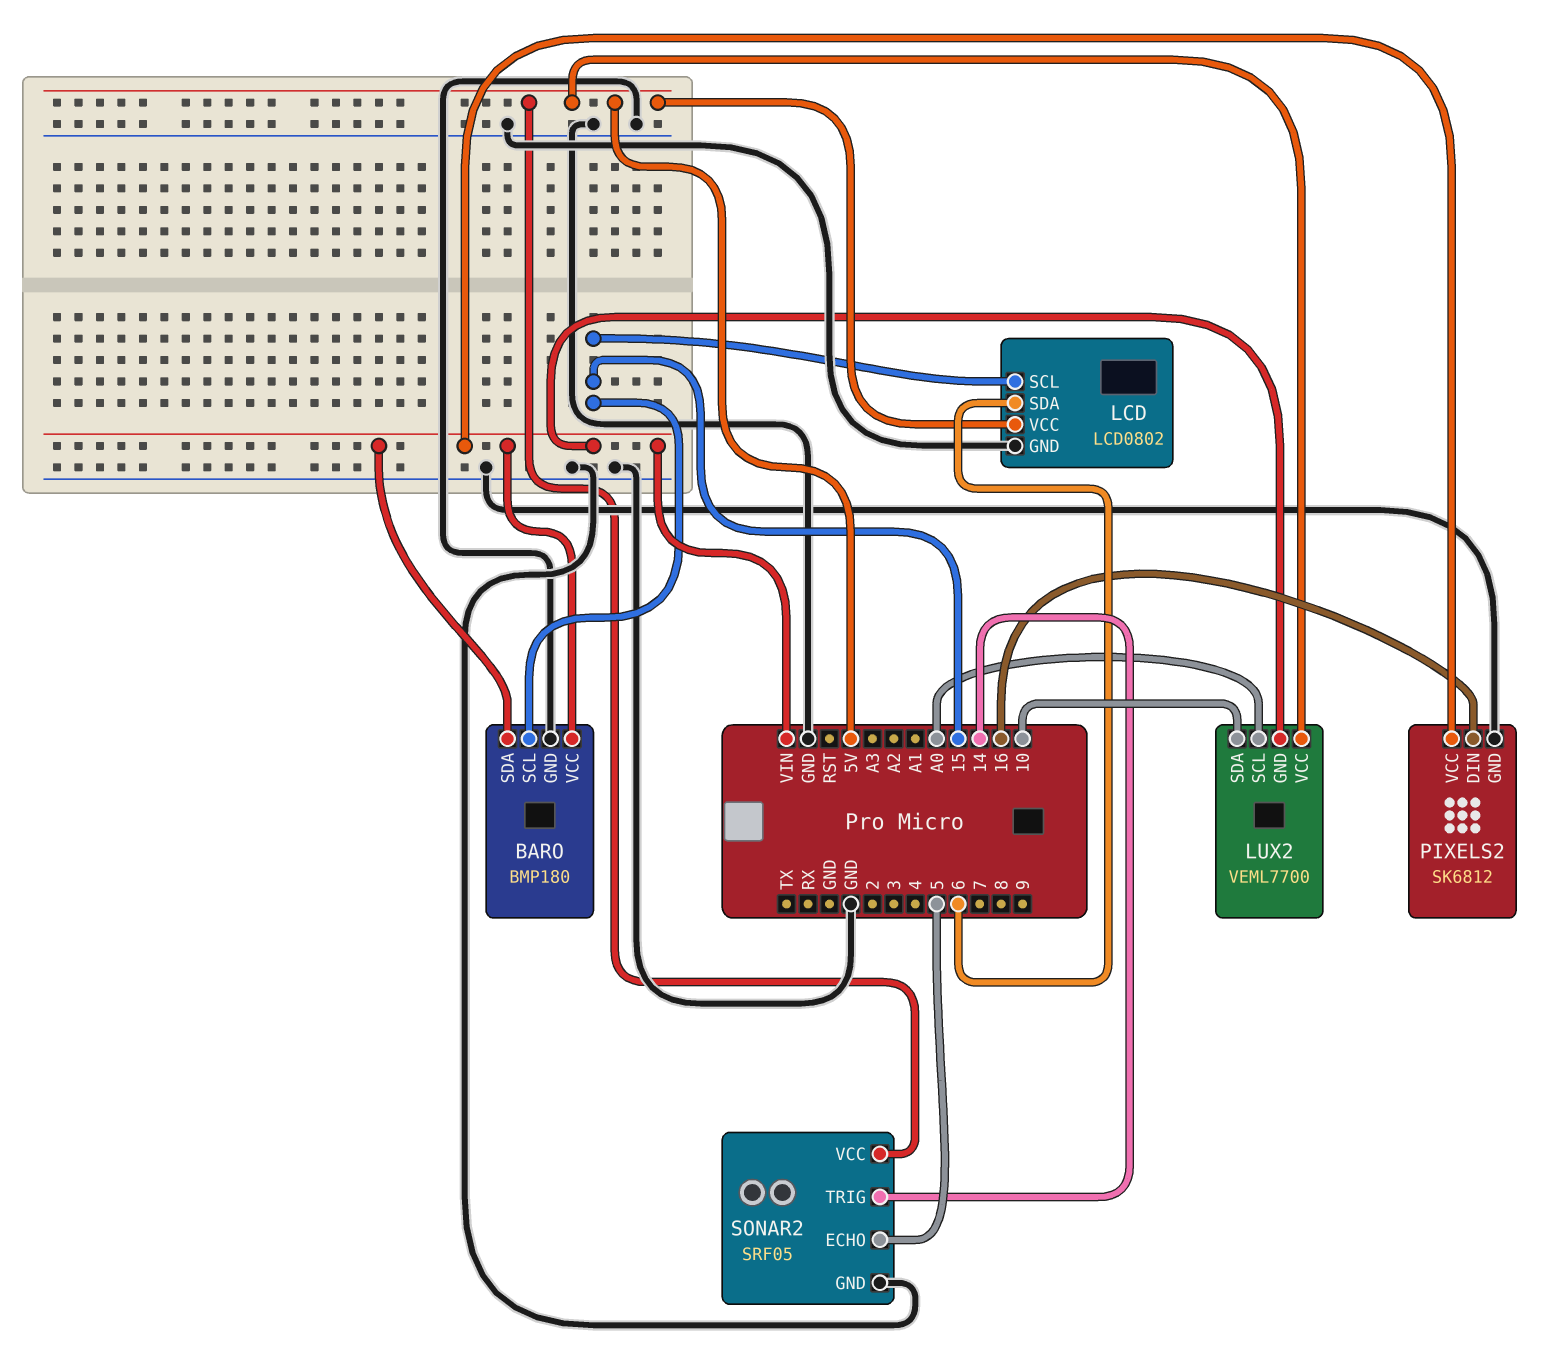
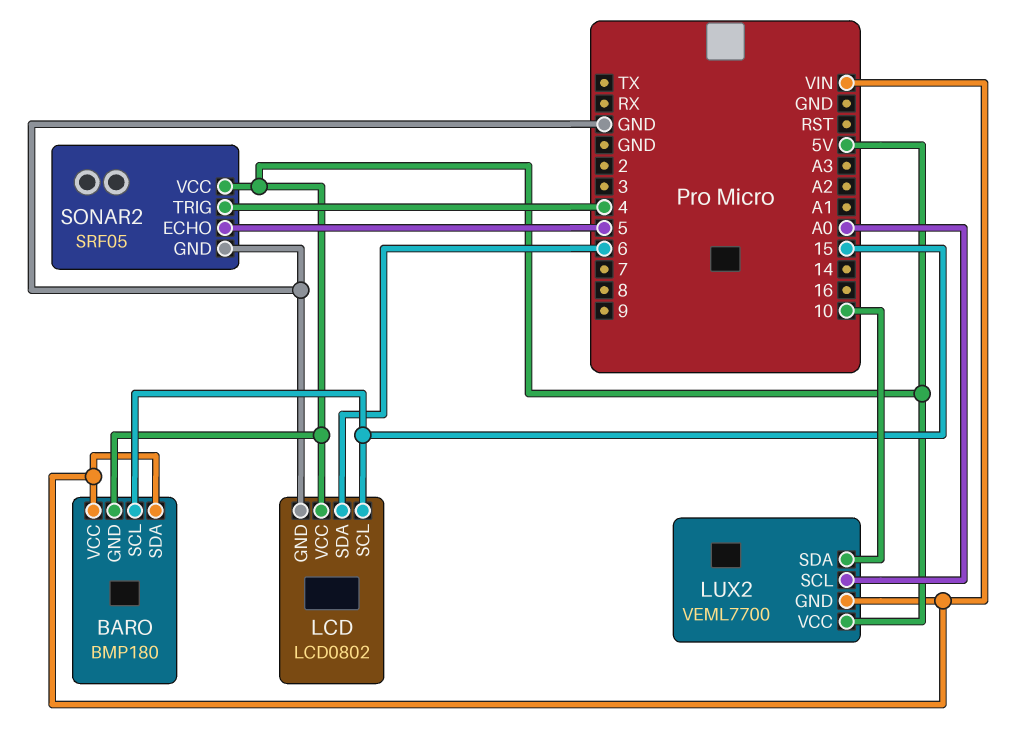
BARO pin GND: GND -> 5V
PIXELS2: SK6812 -> none
PIXELS2 pin DIN: 16 -> none
PIXELS2 pin GND: GND -> none
PIXELS2 pin VCC: VIN -> none
SONAR2 pin TRIG: 14 -> 4

